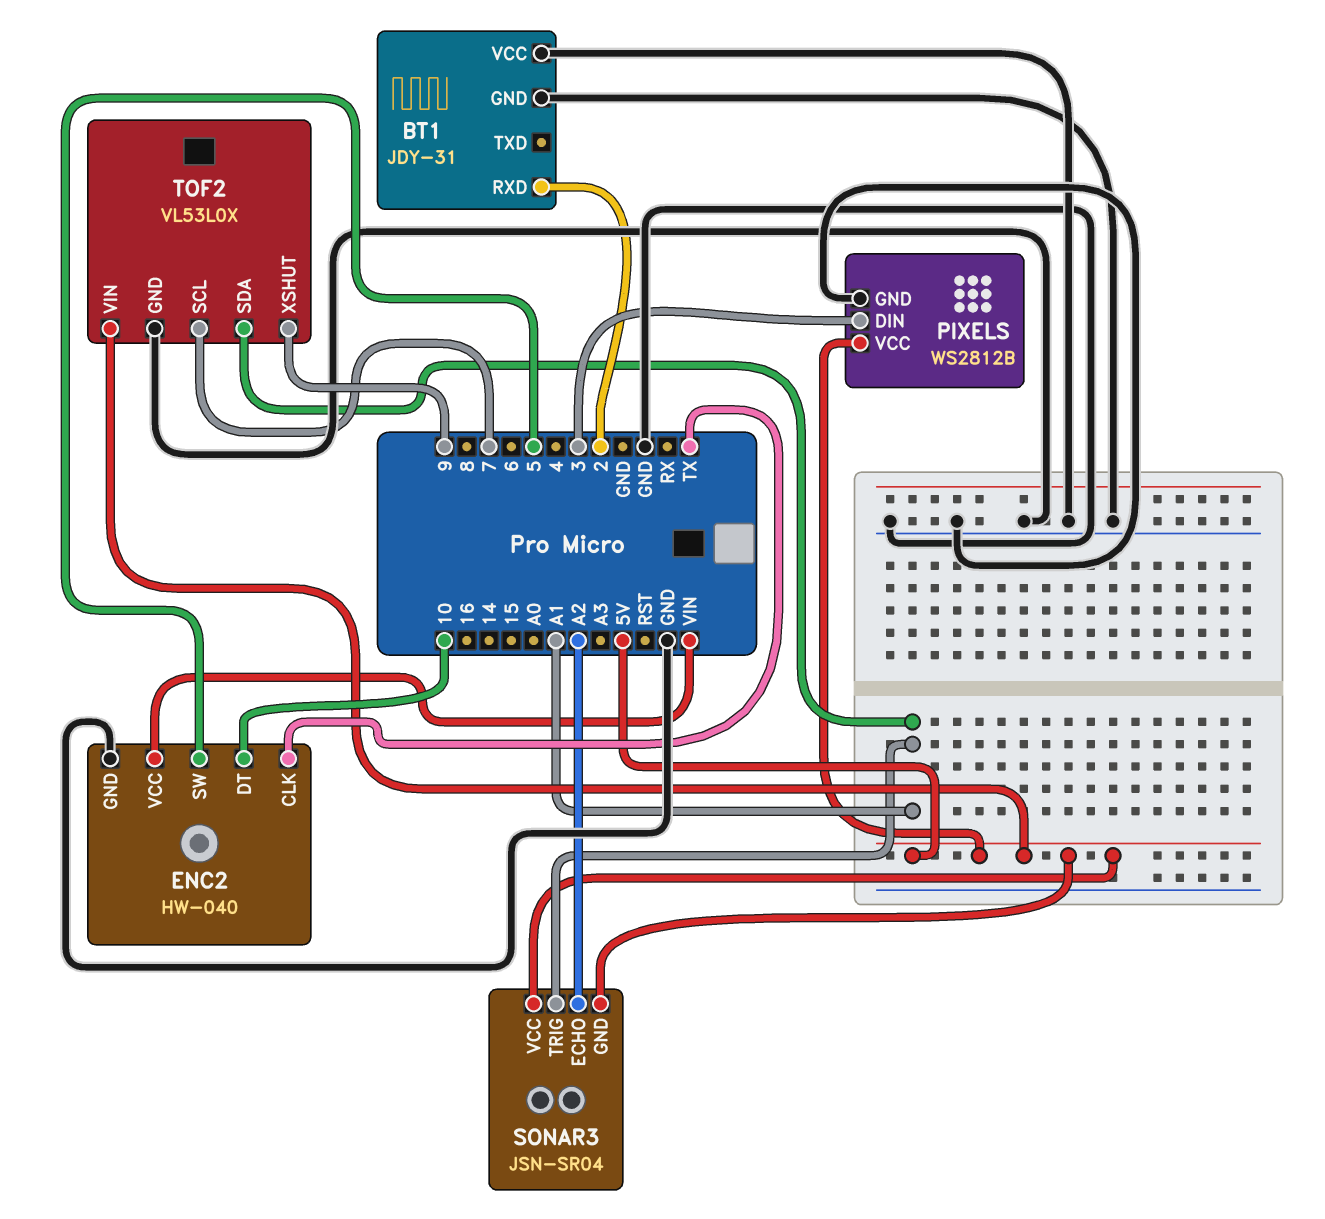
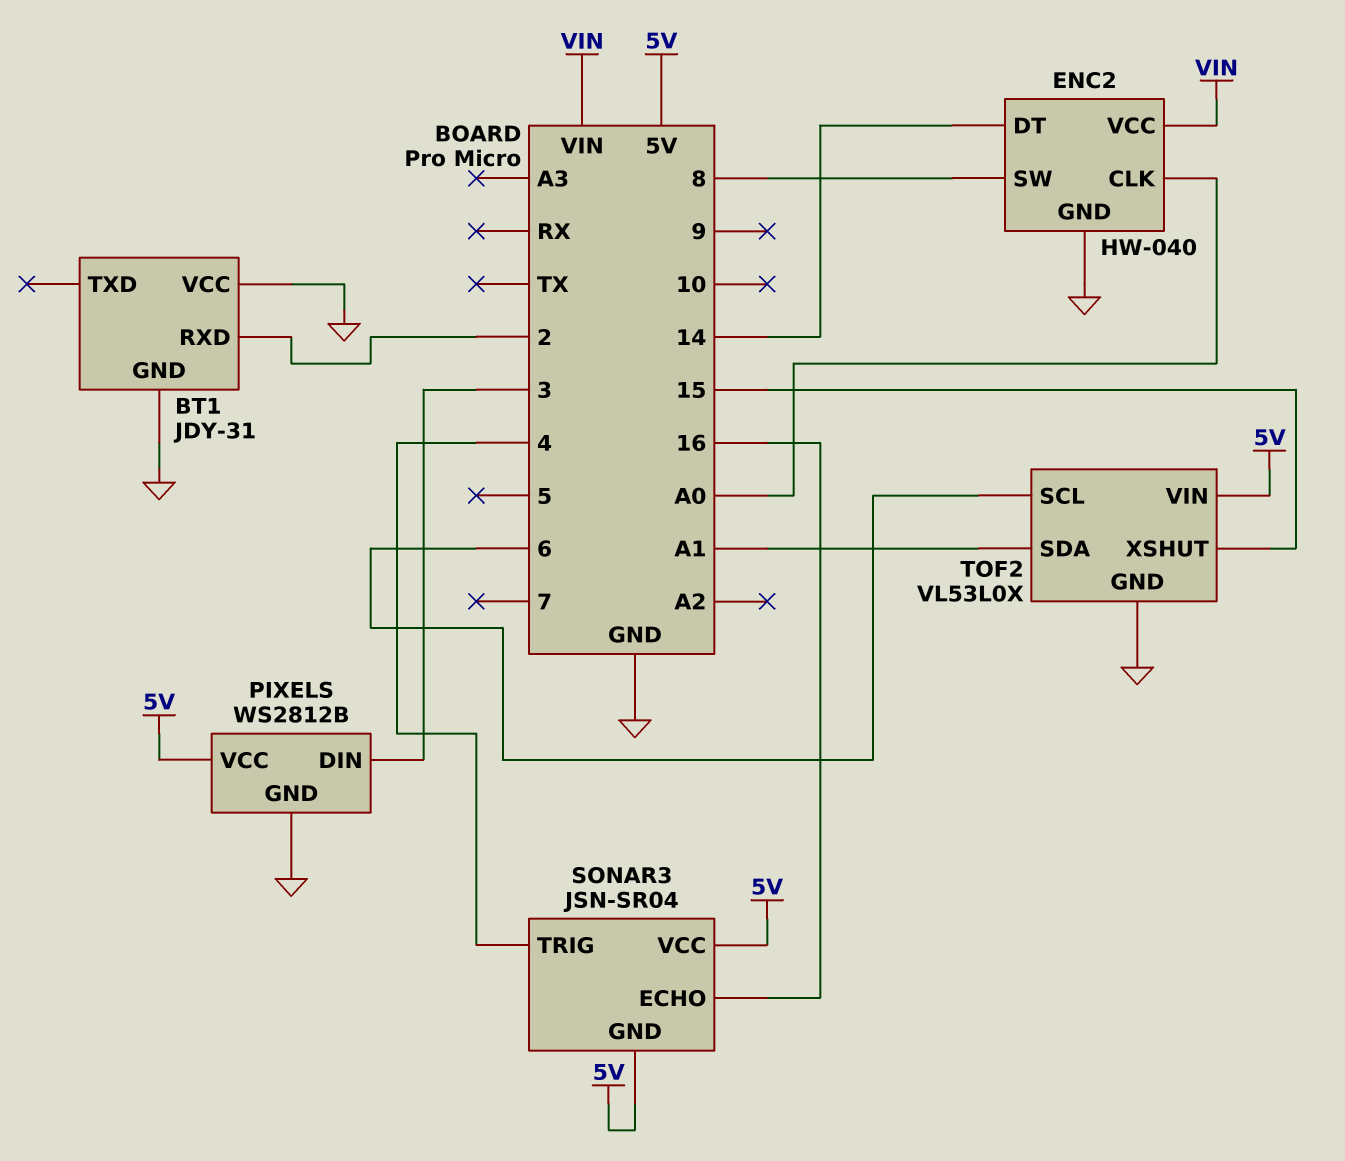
ENC2 pin CLK: TX -> A0
ENC2 pin DT: 10 -> 14
ENC2 pin SW: 5 -> 8
SONAR3 pin ECHO: A2 -> 16
SONAR3 pin TRIG: A1 -> 4
TOF2 pin SCL: 7 -> 6
TOF2 pin XSHUT: 9 -> 15

